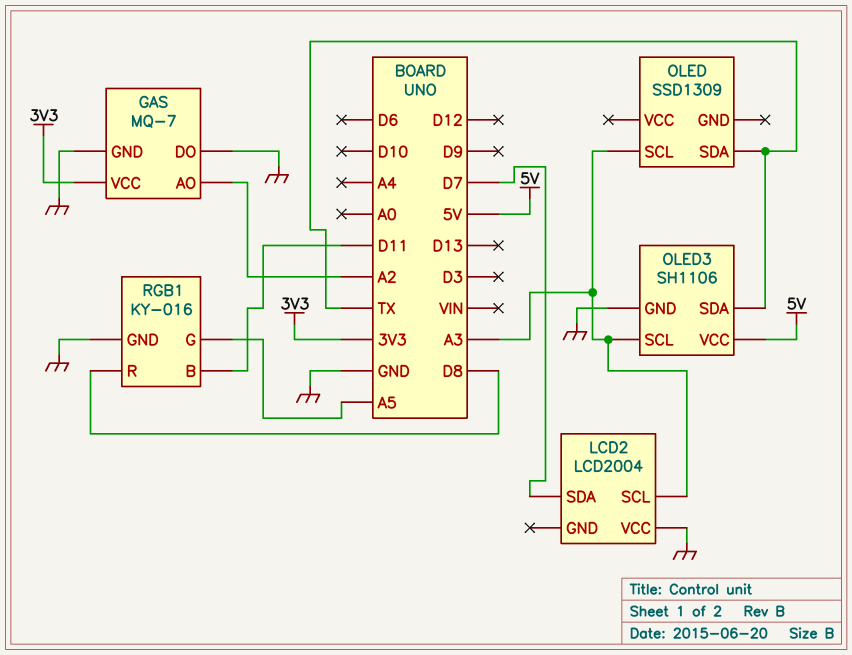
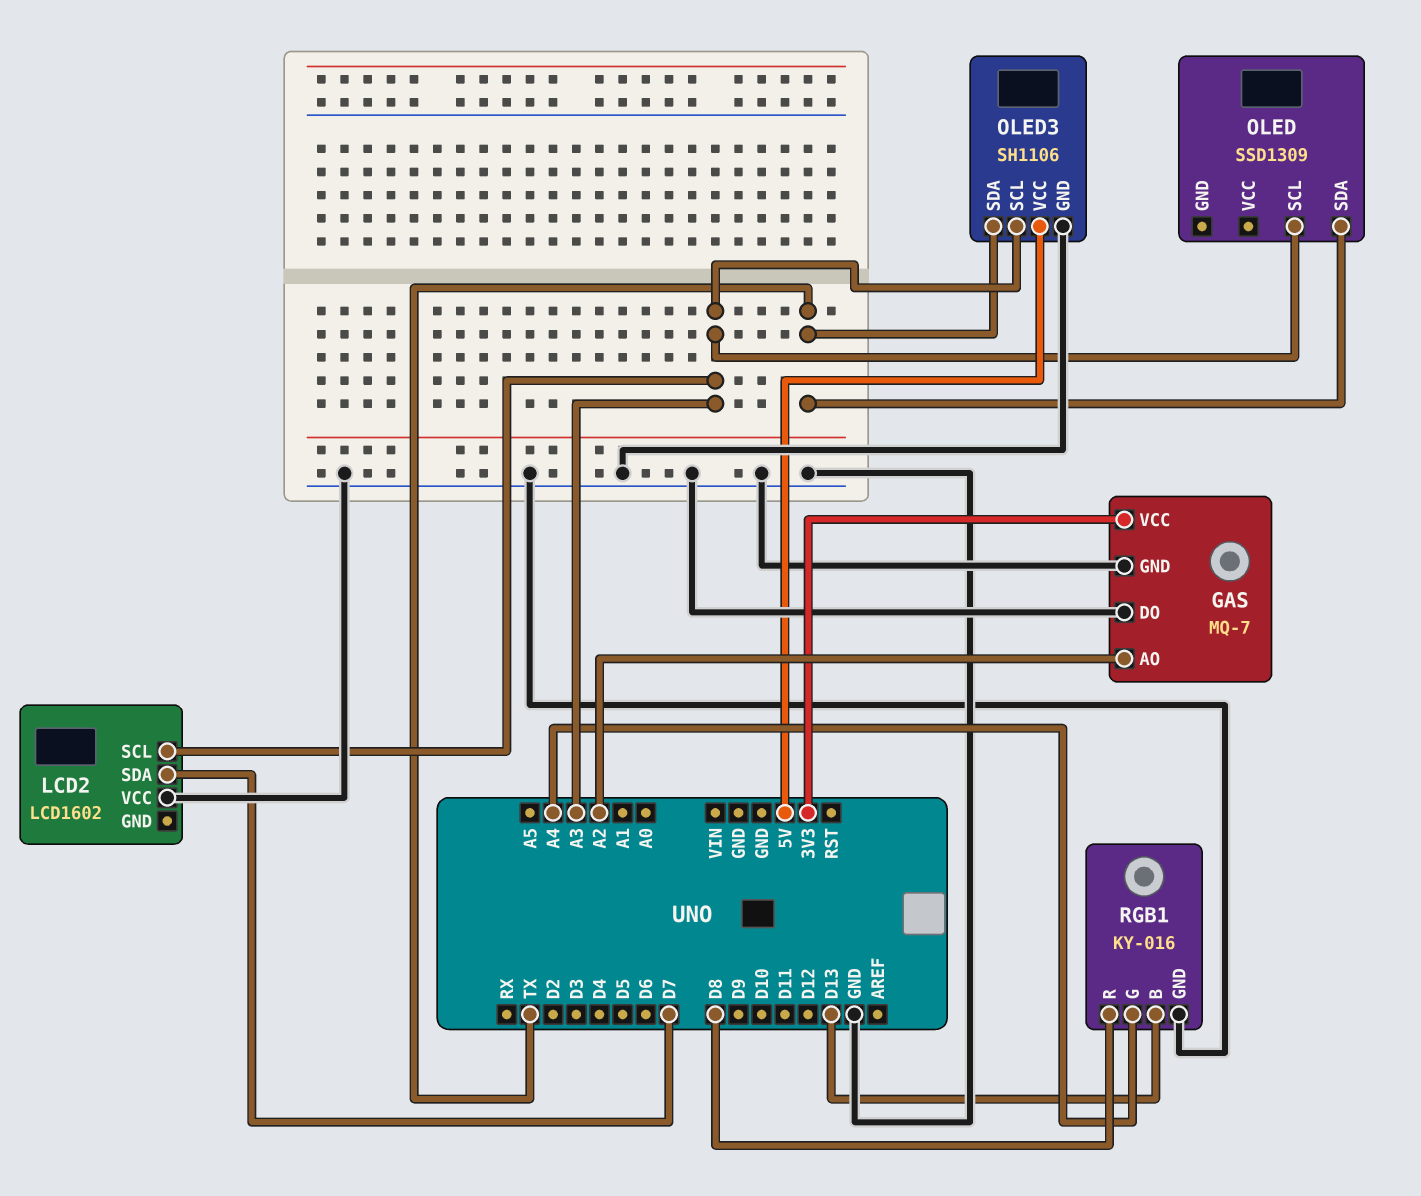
LCD2: LCD2004 -> LCD1602
RGB1 pin B: D11 -> D13
RGB1 pin G: A5 -> A4

